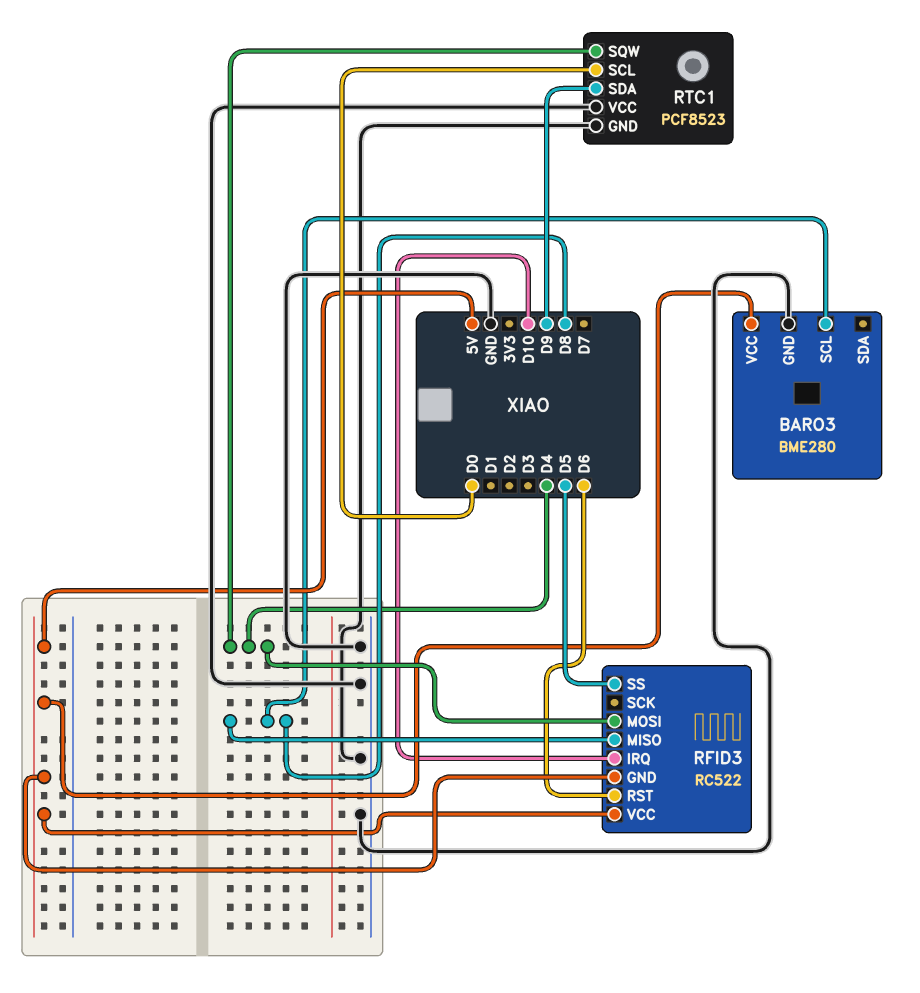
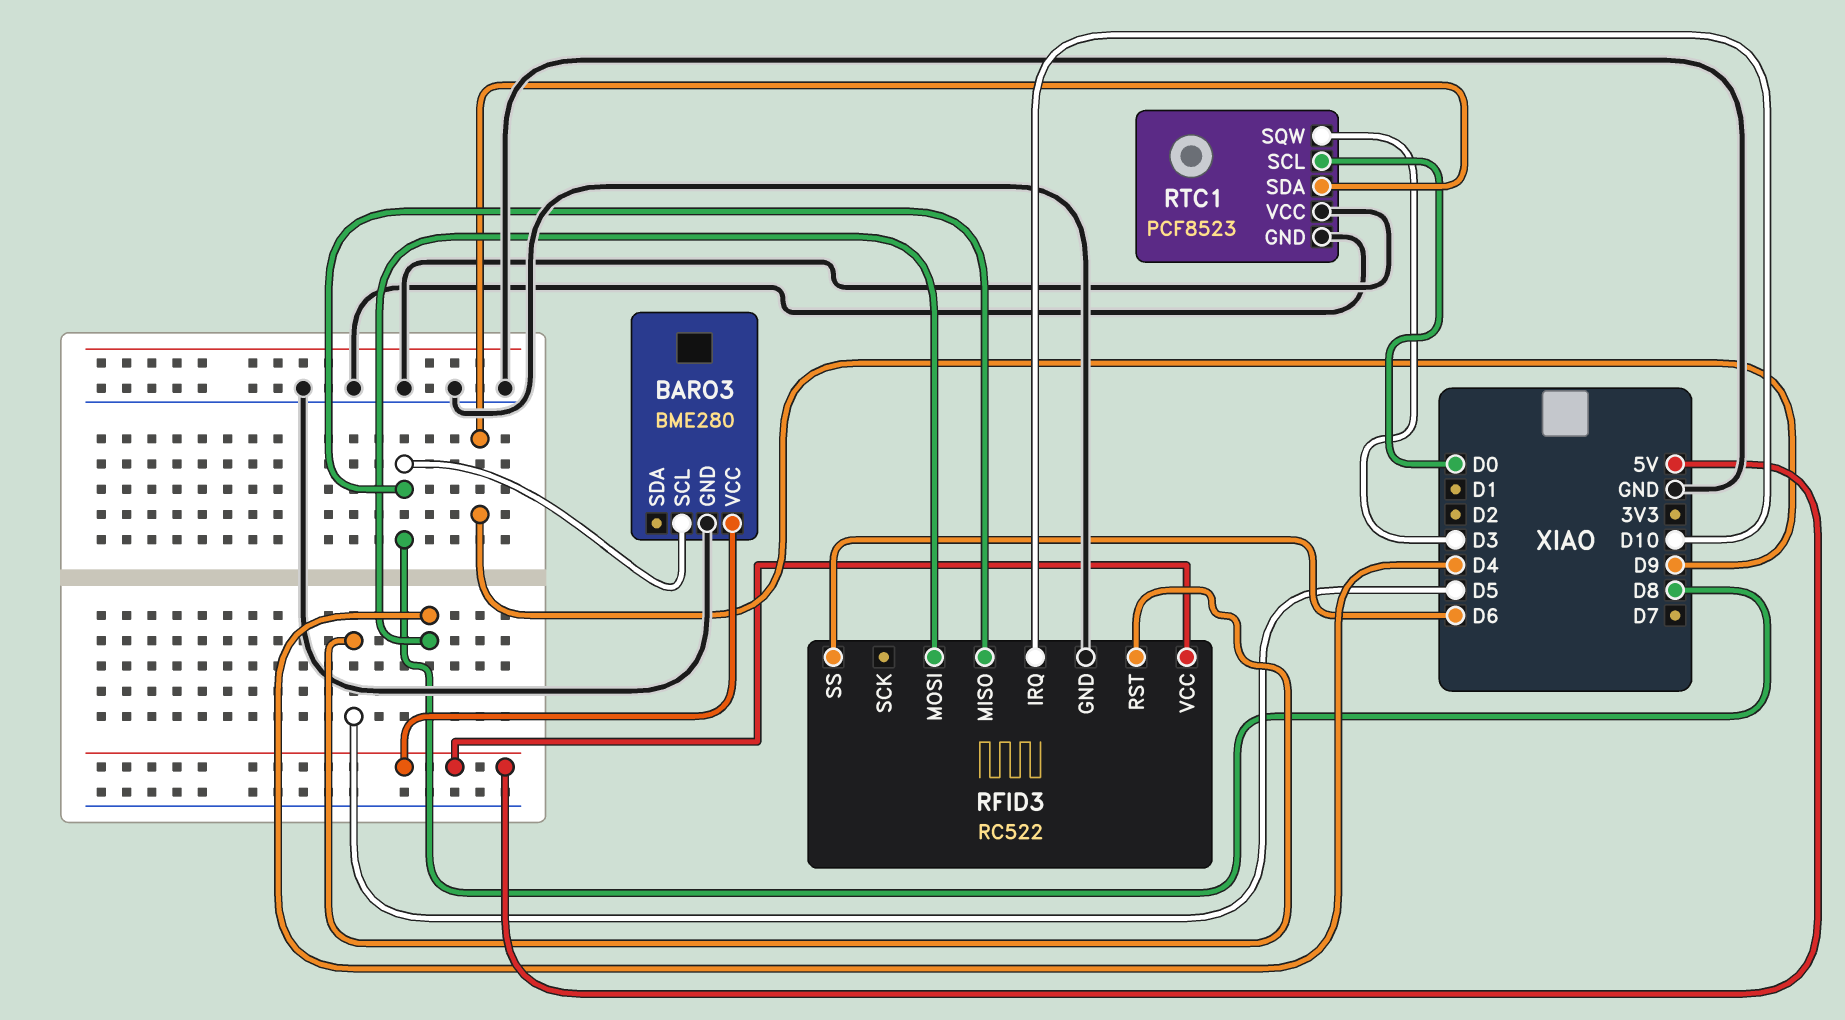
RFID3 pin GND: 5V -> GND
RFID3 pin RST: D6 -> D5
RFID3 pin SS: D5 -> D6
RTC1 pin SQW: D4 -> D3

